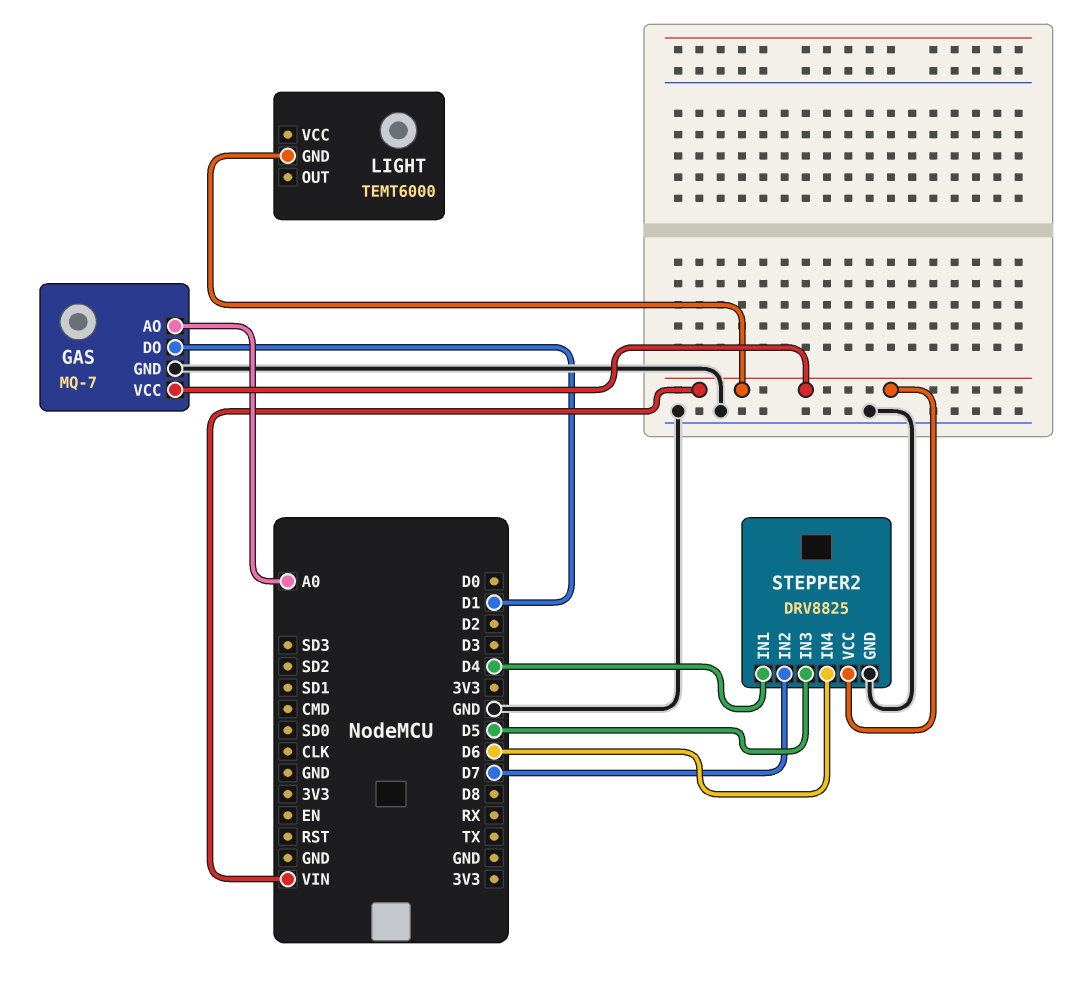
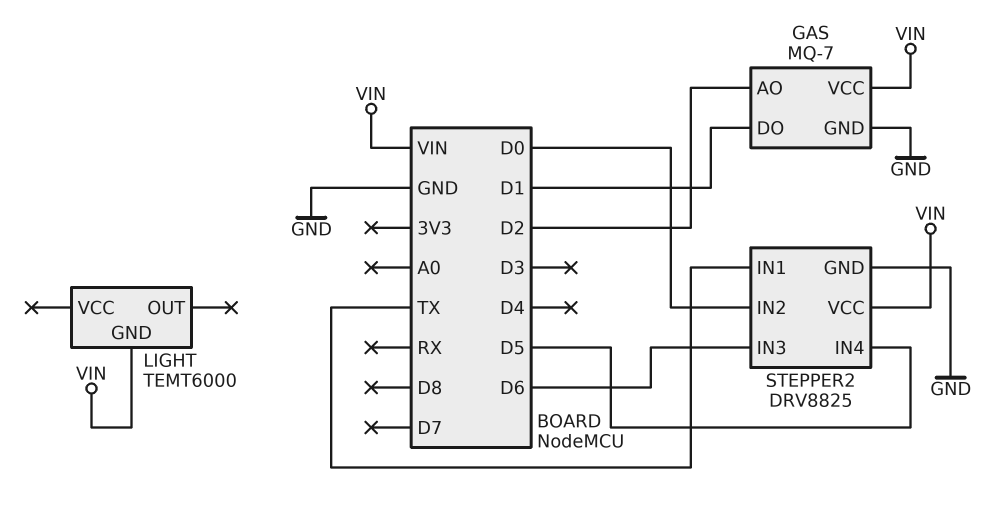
GAS pin AO: A0 -> D2
STEPPER2 pin IN1: D4 -> TX
STEPPER2 pin IN2: D7 -> D0
STEPPER2 pin IN3: D5 -> D6
STEPPER2 pin IN4: D6 -> D5

